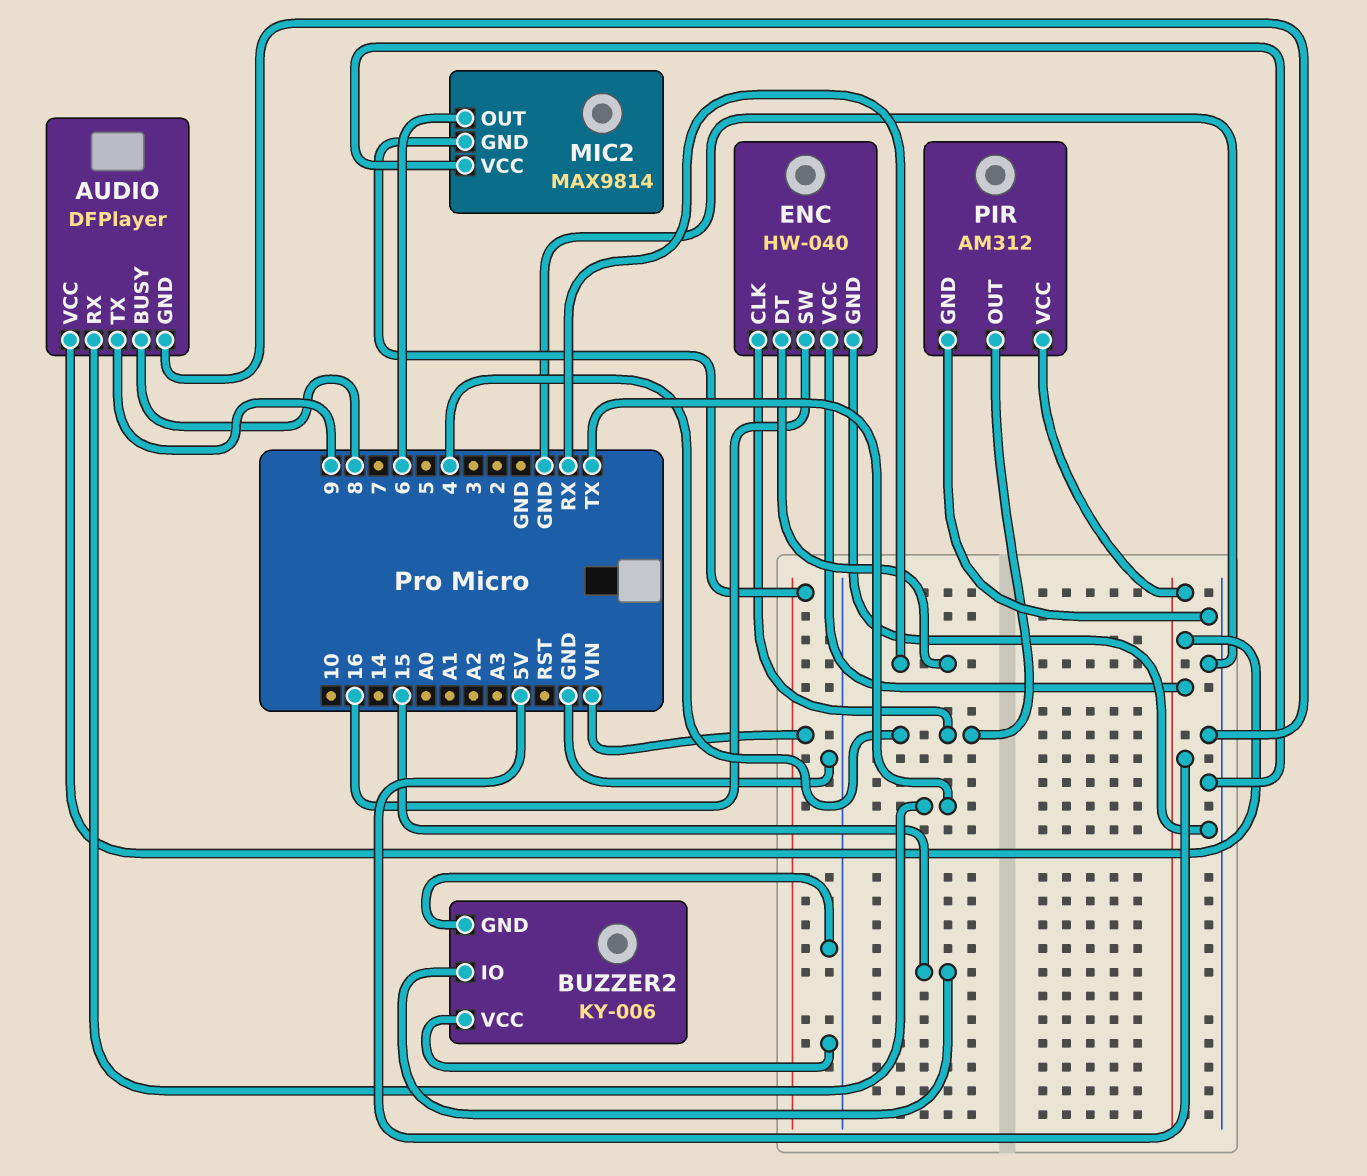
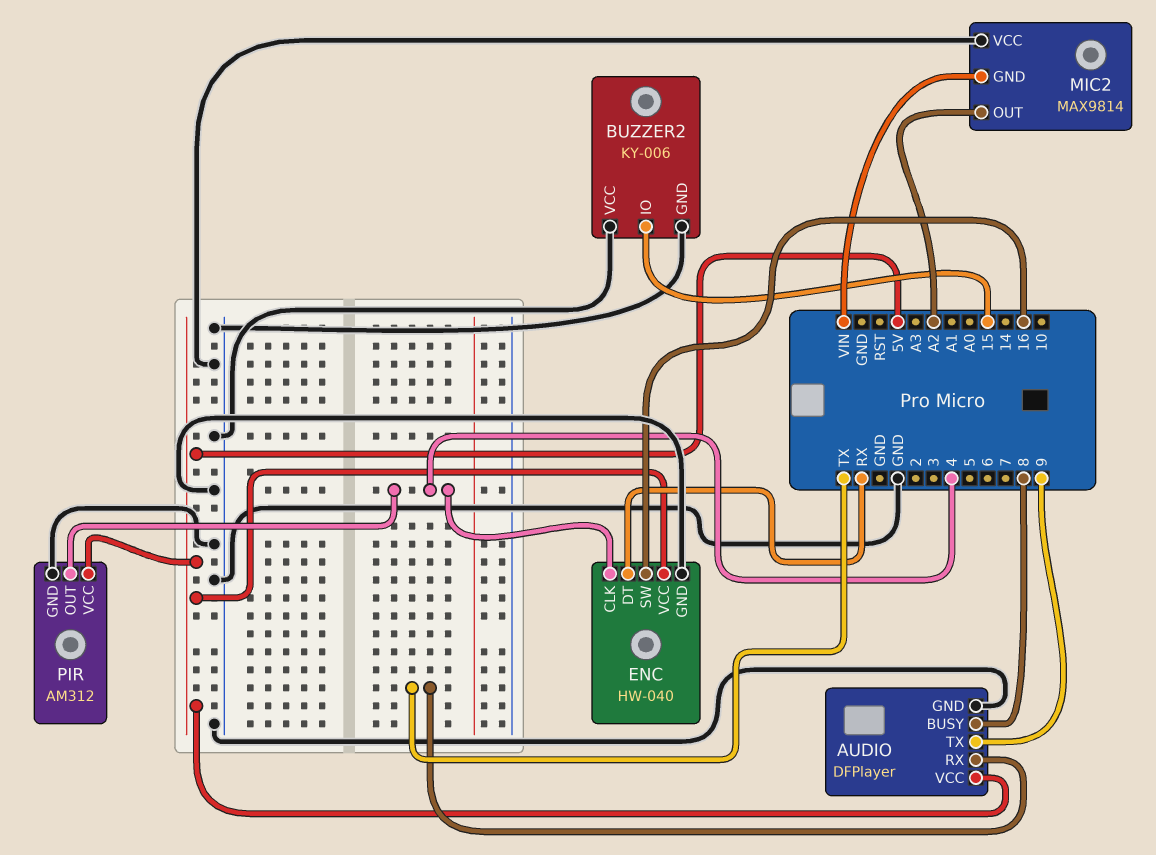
MIC2 pin OUT: 6 -> A2

